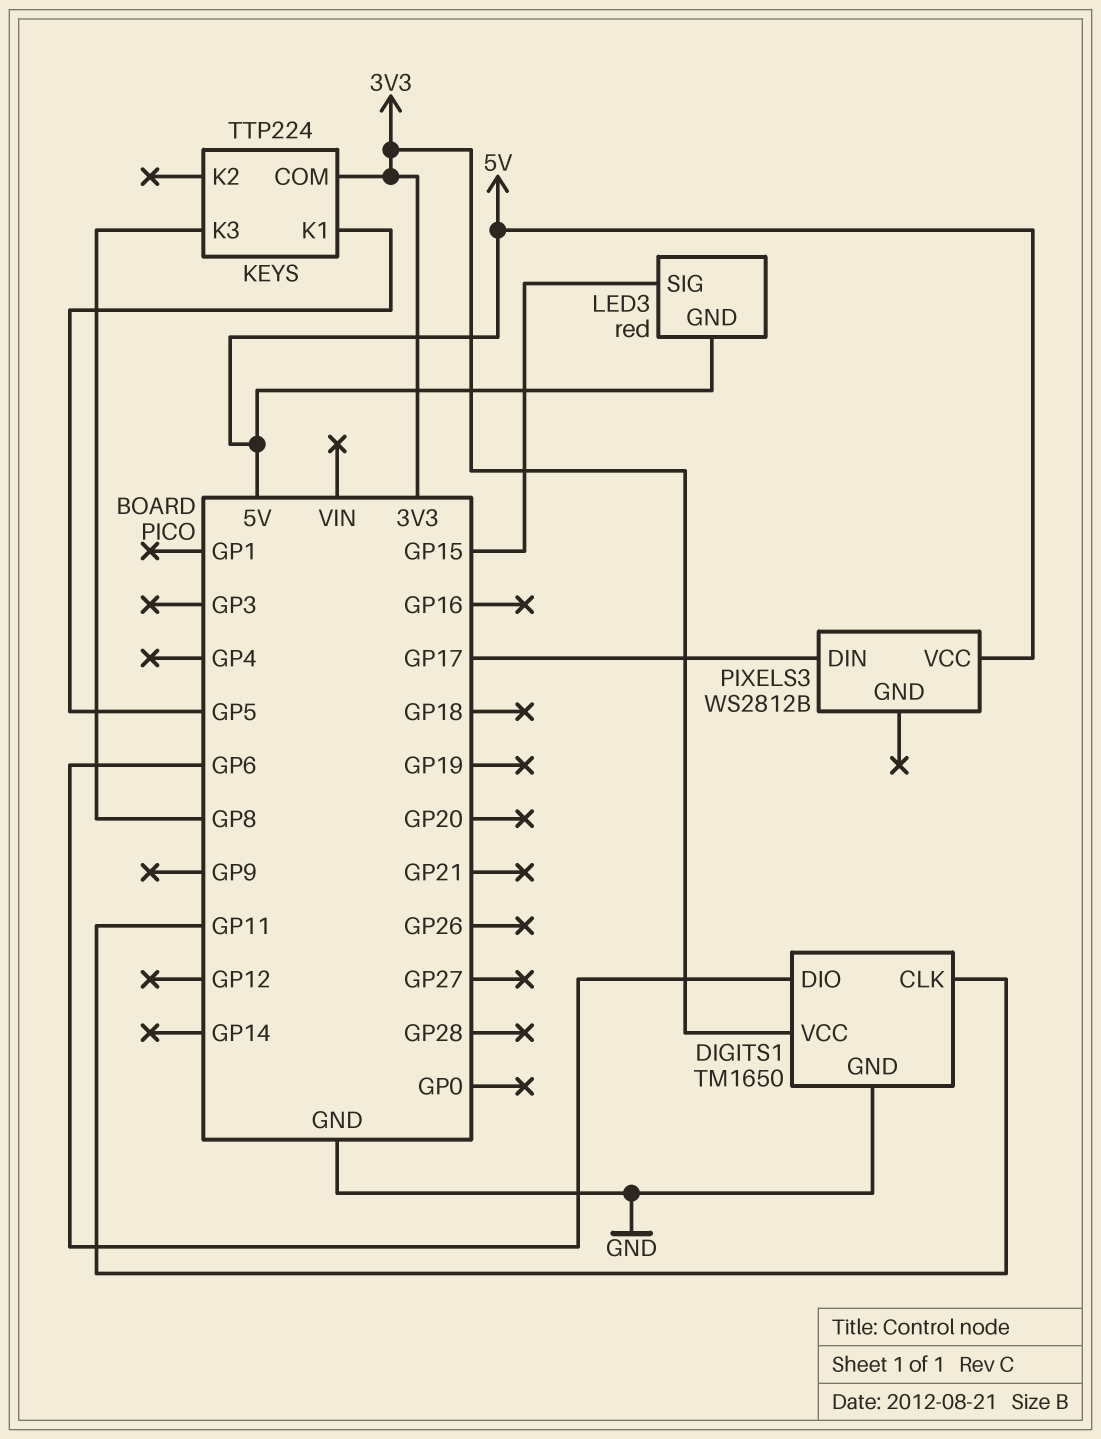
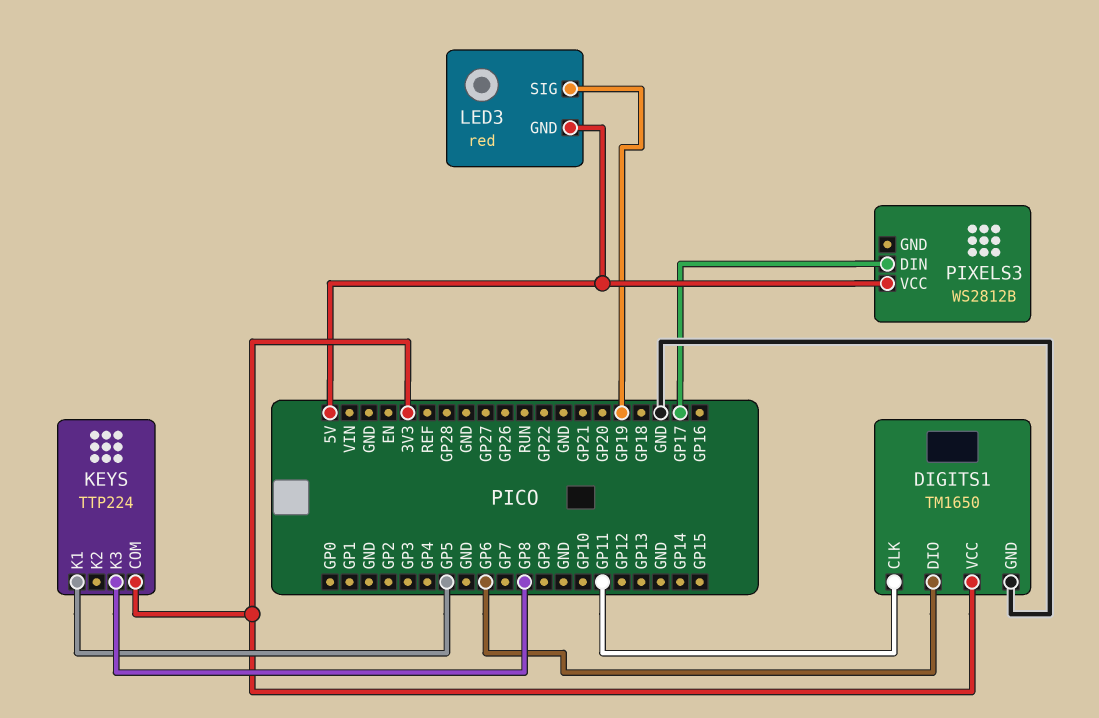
LED3 pin SIG: GP15 -> GP19

